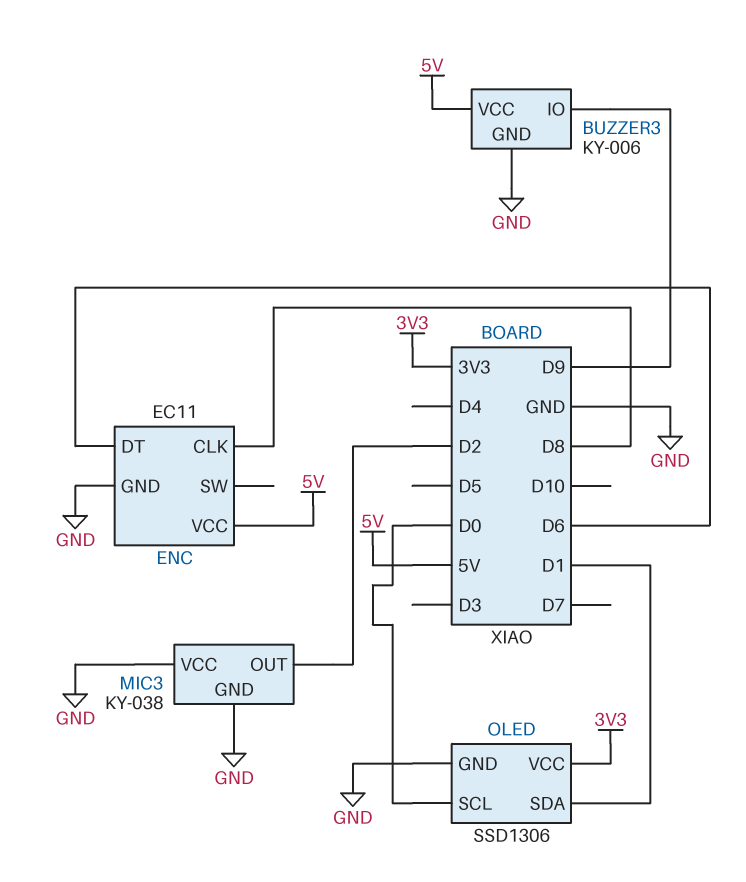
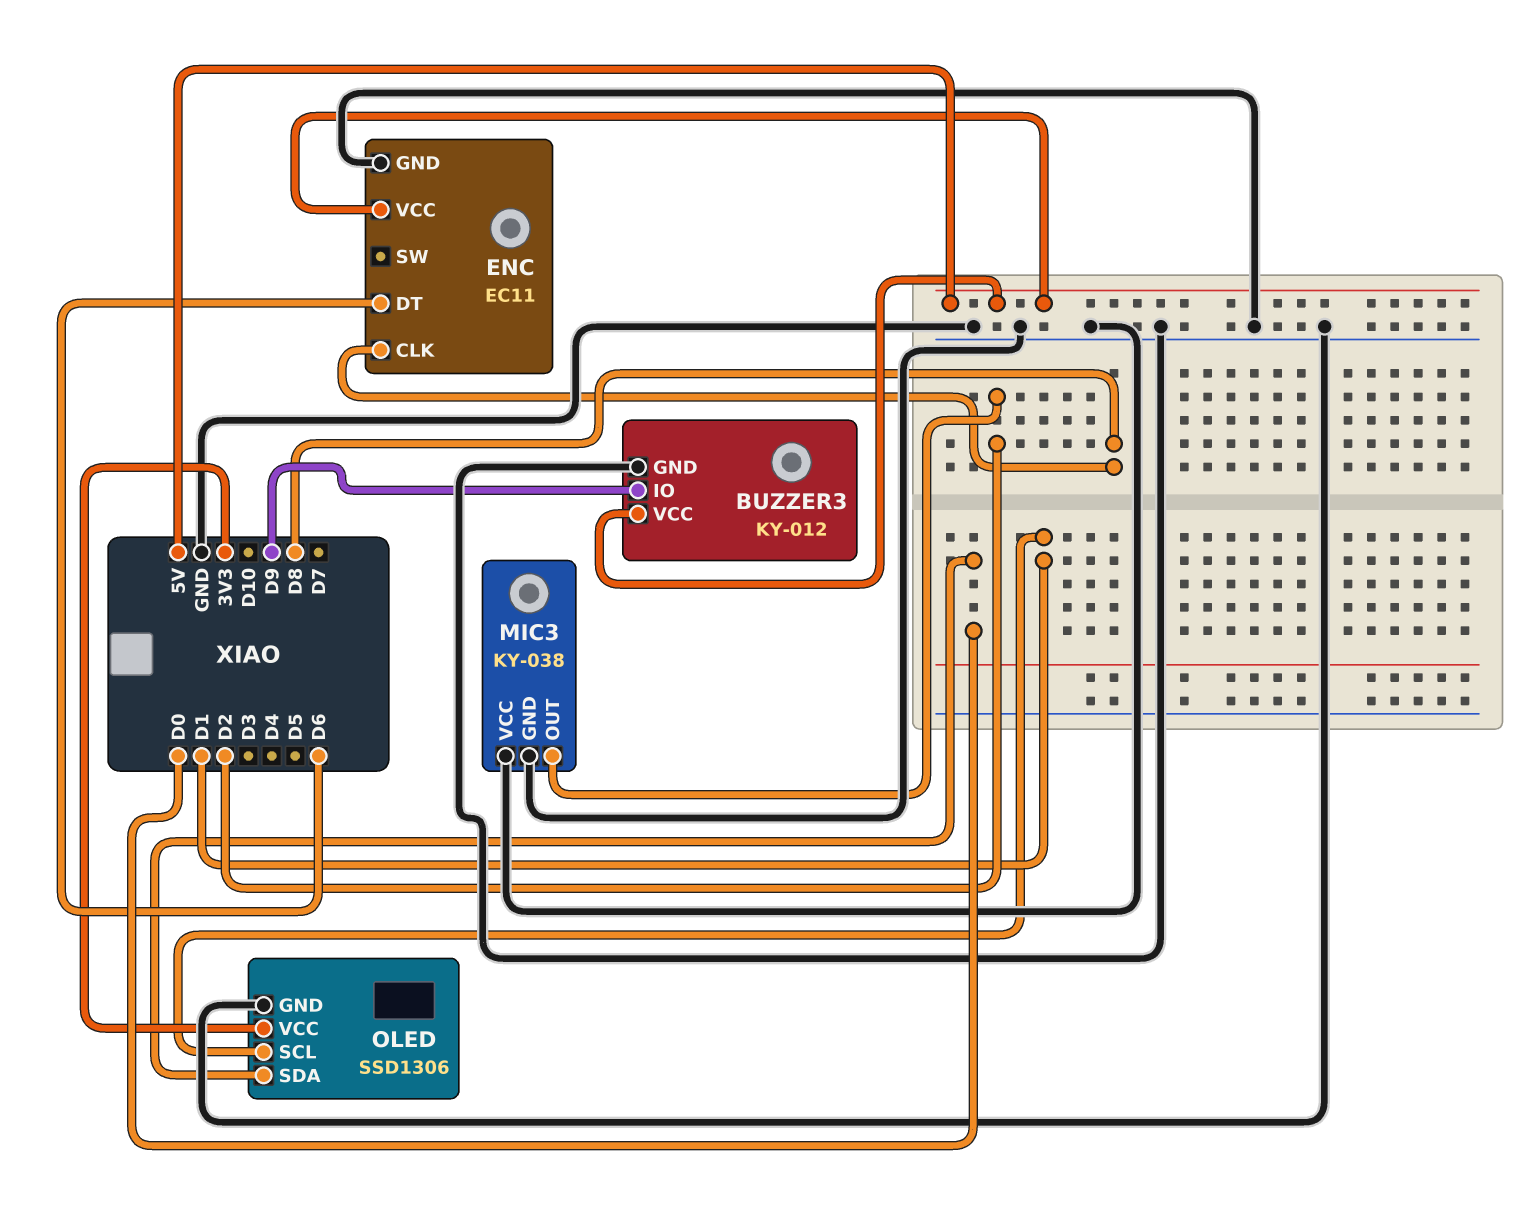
BUZZER3: KY-006 -> KY-012
OLED pin SCL: D0 -> D1
OLED pin SDA: D1 -> D0

